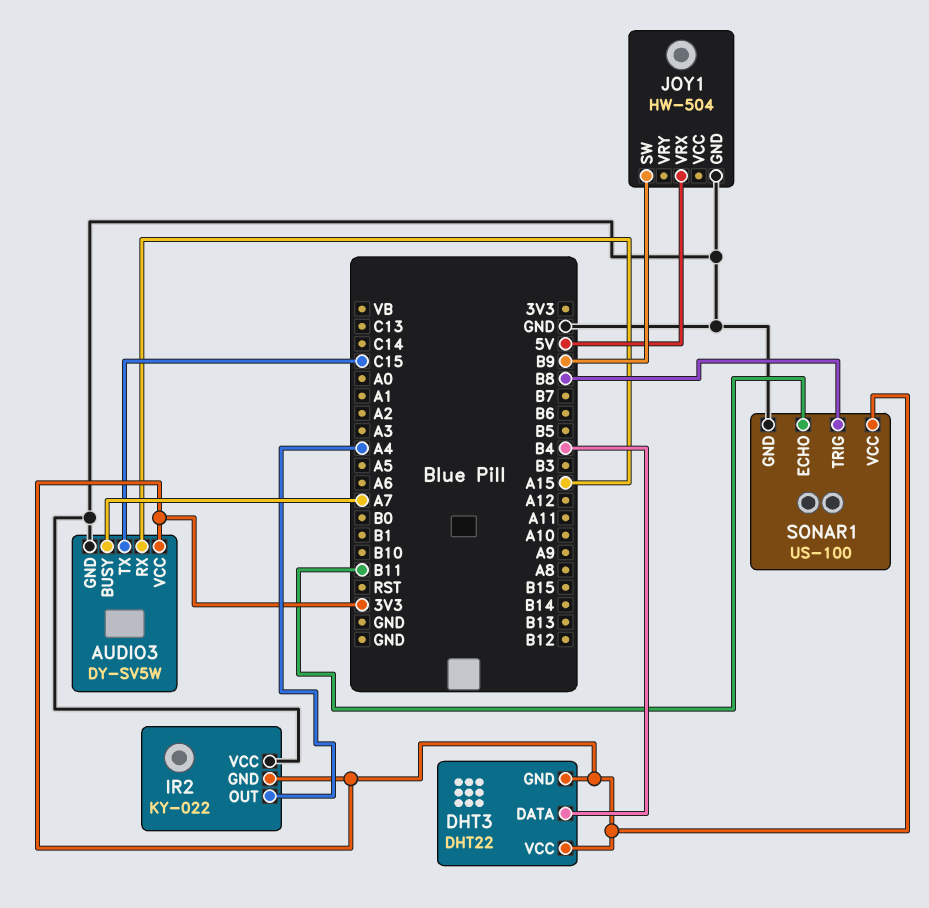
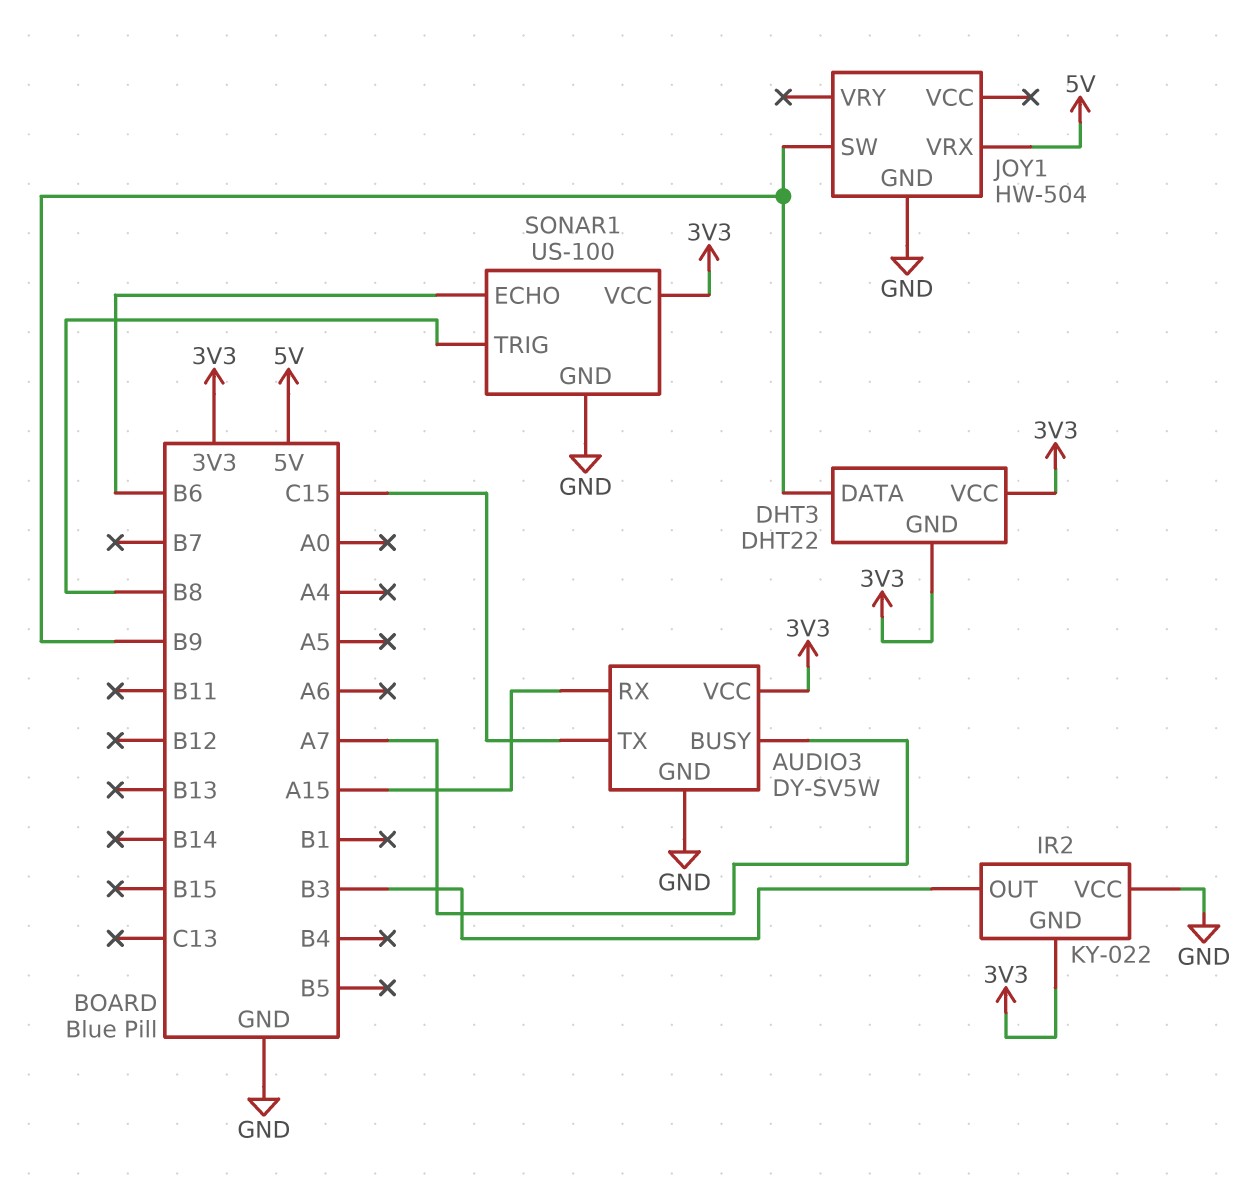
DHT3 pin DATA: B4 -> B9
IR2 pin OUT: A4 -> B3
SONAR1 pin ECHO: B11 -> B6

